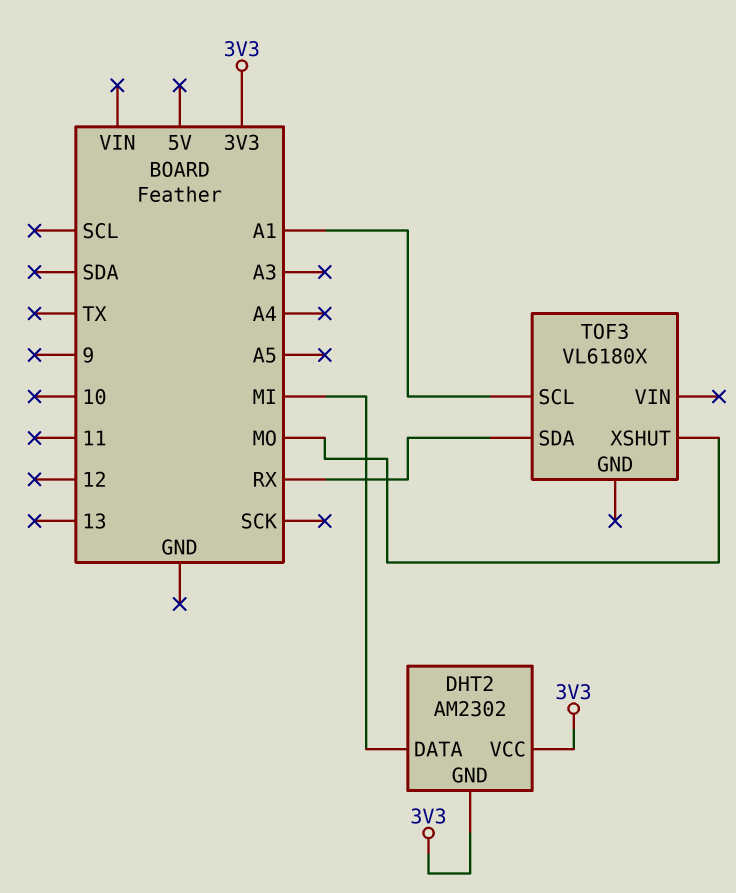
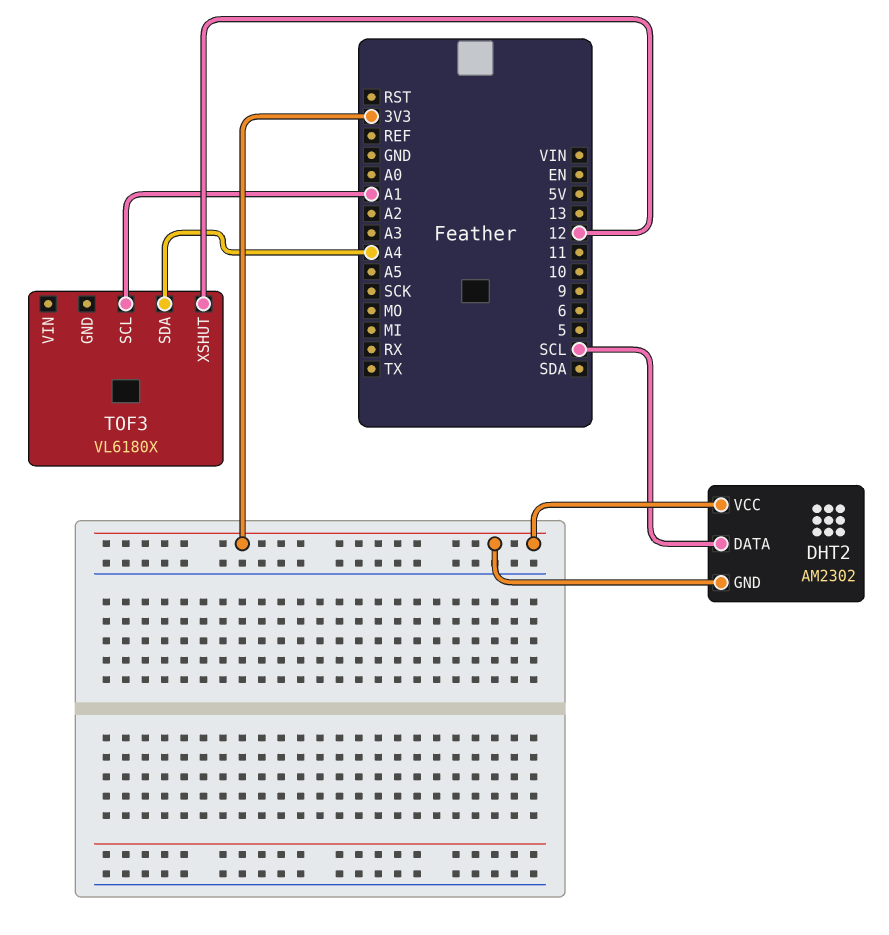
DHT2 pin DATA: MI -> SCL
TOF3 pin SDA: RX -> A4
TOF3 pin XSHUT: MO -> 12

